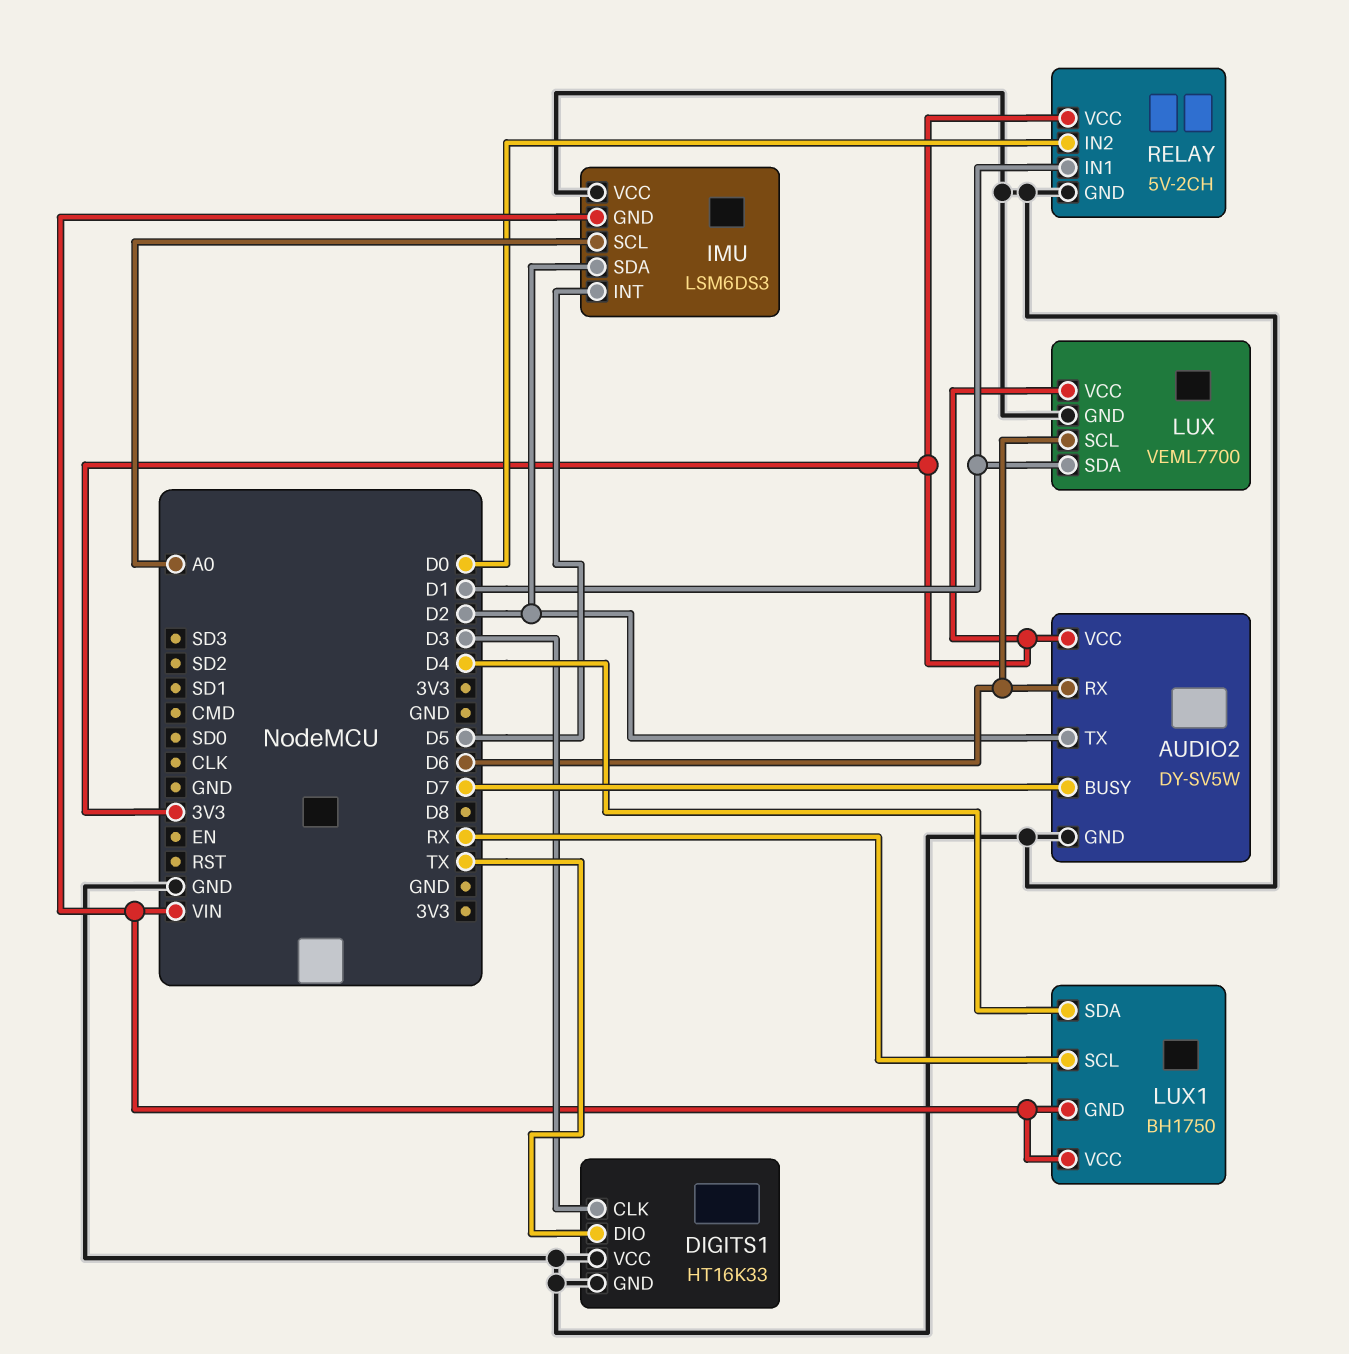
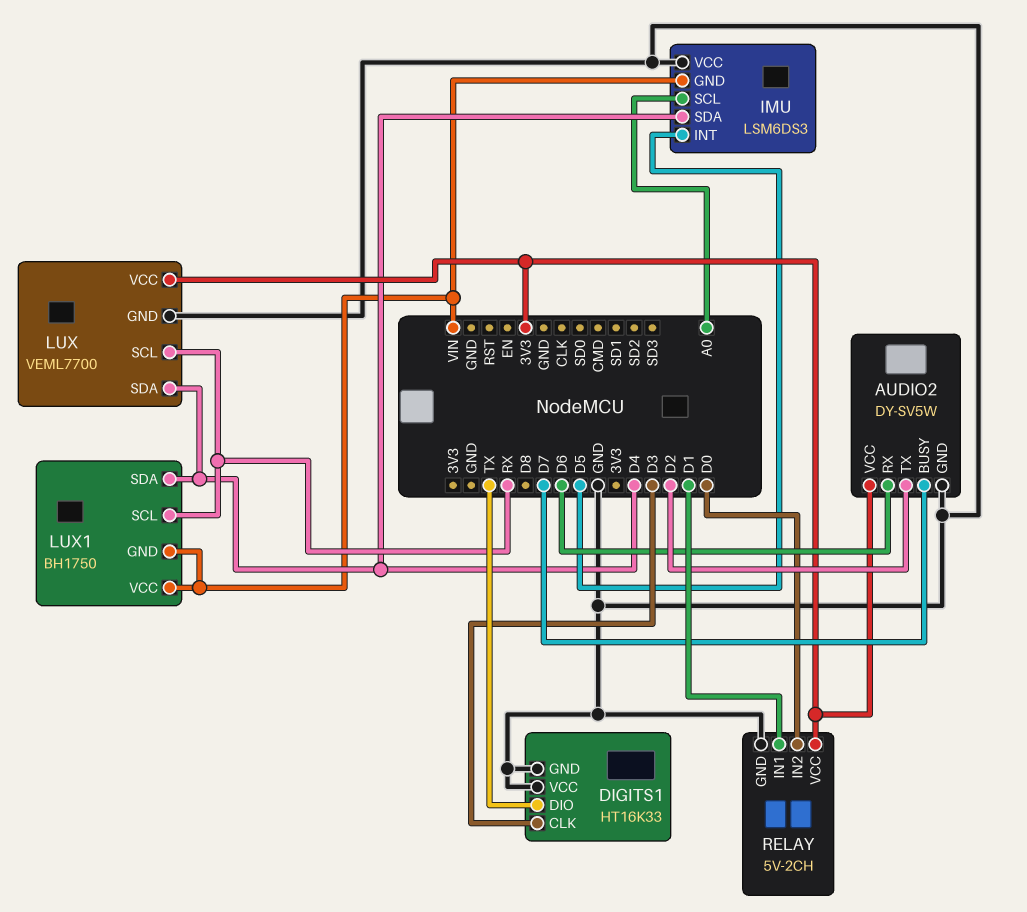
IMU pin SDA: D2 -> D4
LUX pin SCL: D6 -> RX
LUX pin SDA: D1 -> D4

